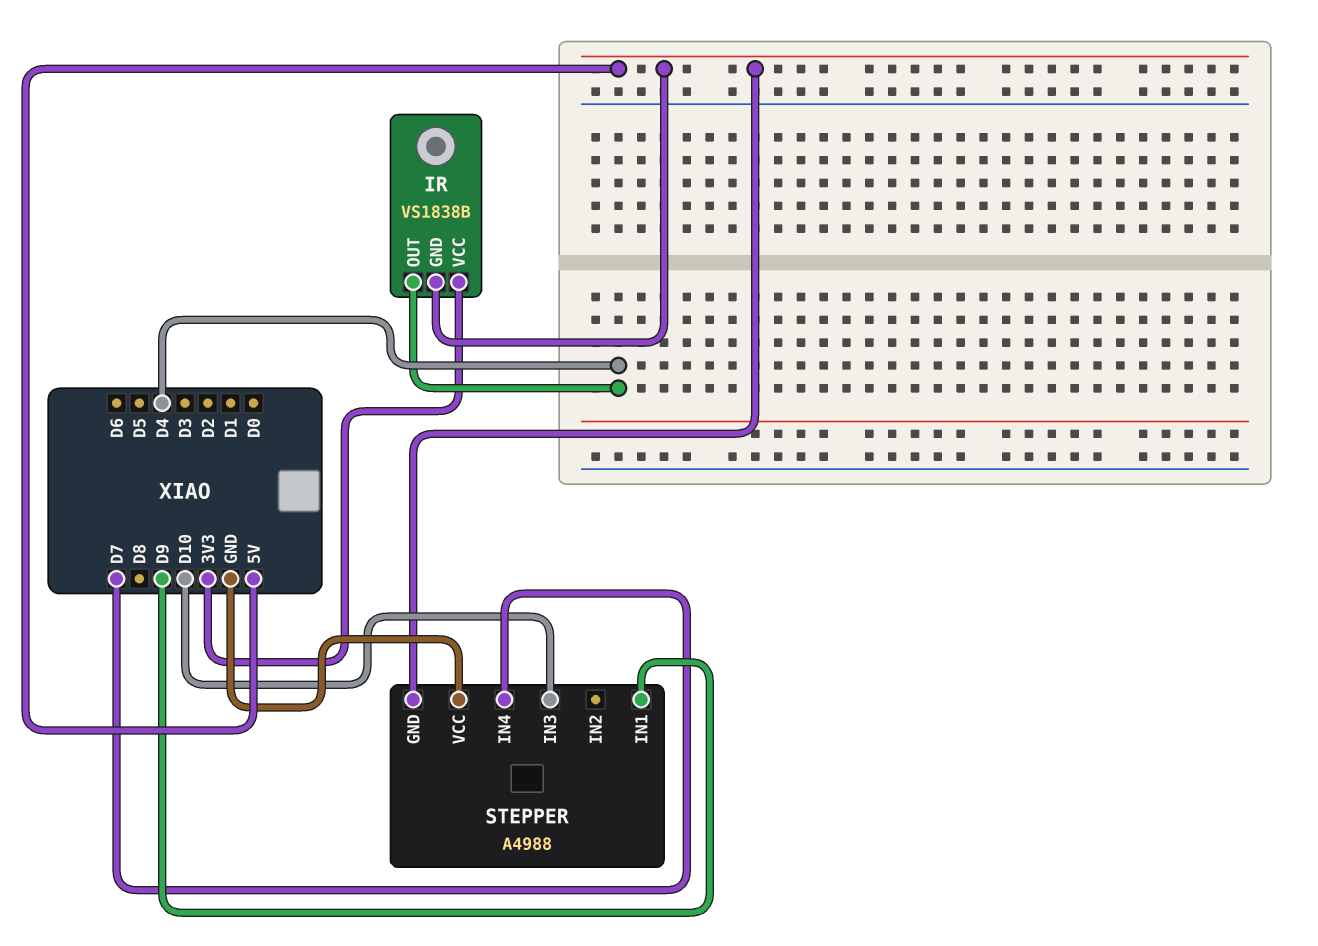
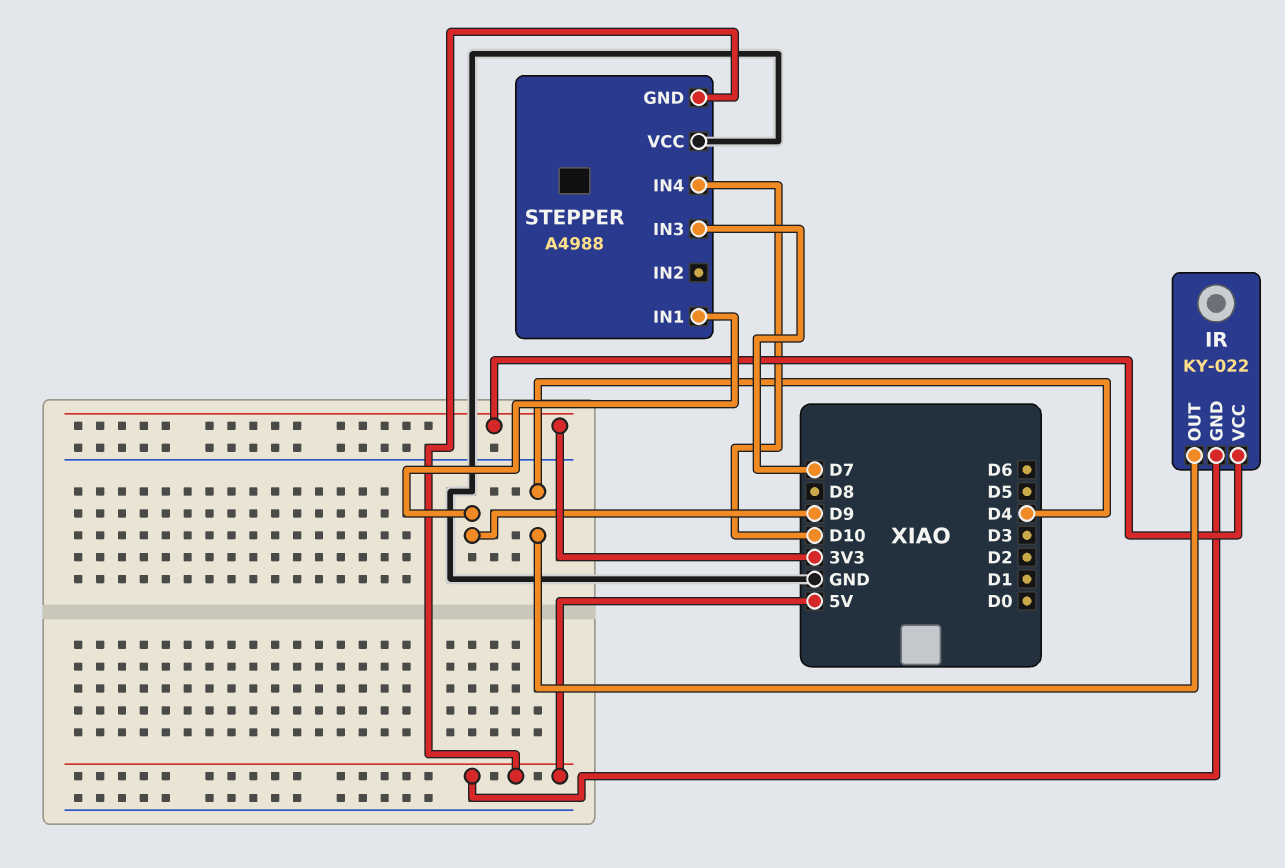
IR: VS1838B -> KY-022
STEPPER pin IN3: D10 -> D7
STEPPER pin IN4: D7 -> D10

